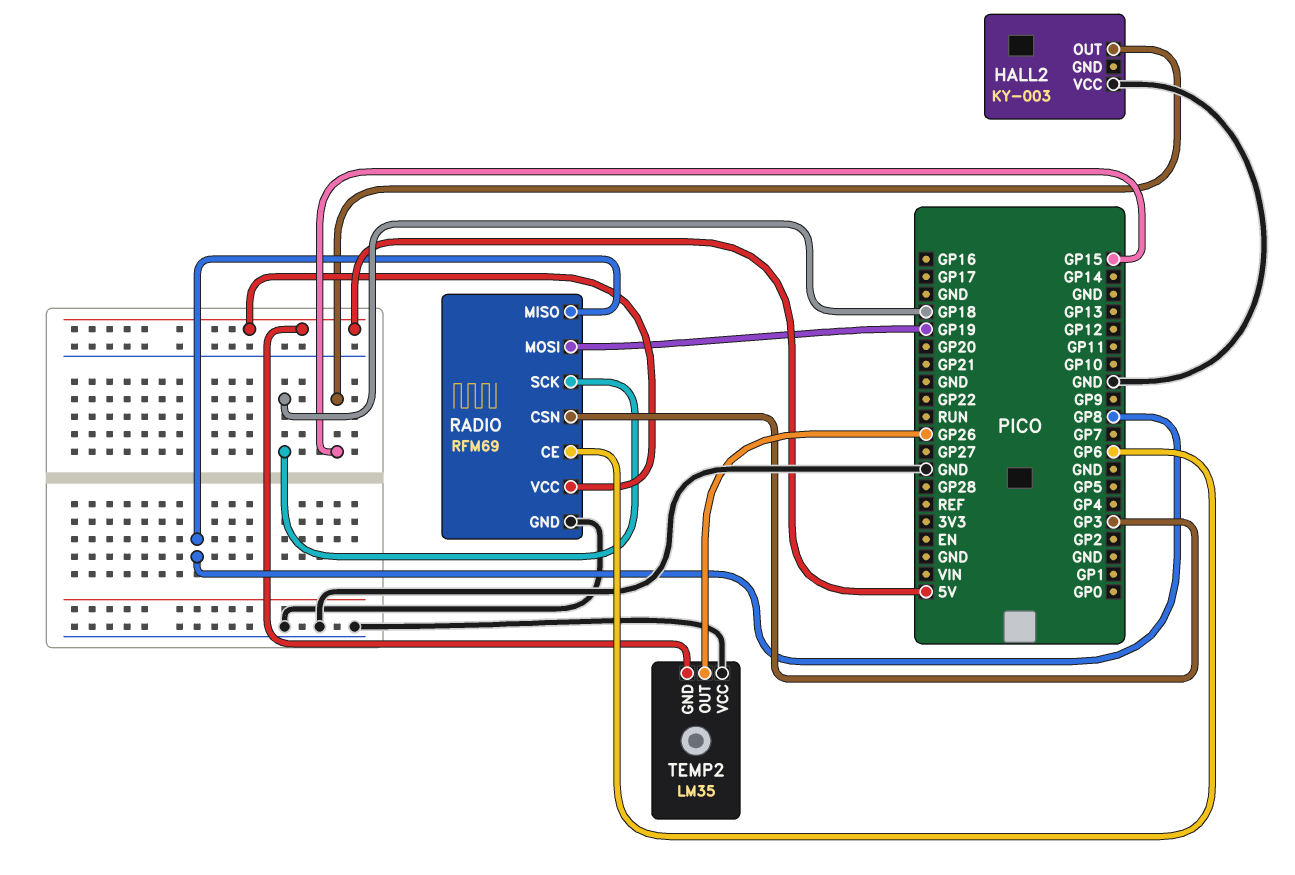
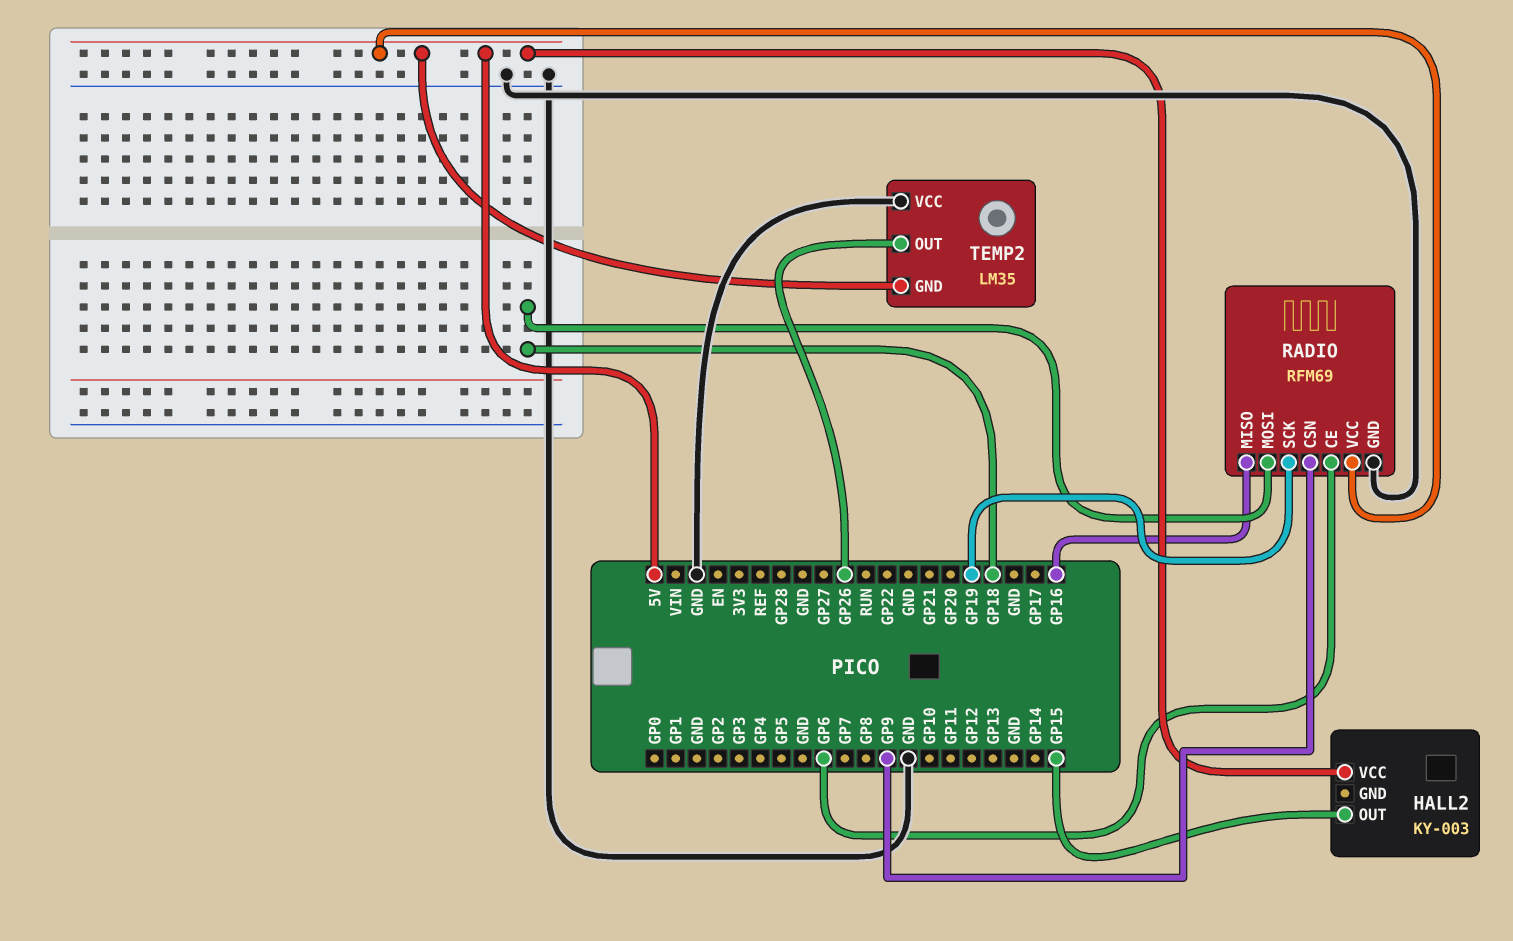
HALL2 pin VCC: GND -> 5V
RADIO pin CSN: GP3 -> GP9
RADIO pin MISO: GP8 -> GP16
RADIO pin MOSI: GP19 -> GP18
RADIO pin SCK: GP18 -> GP19

